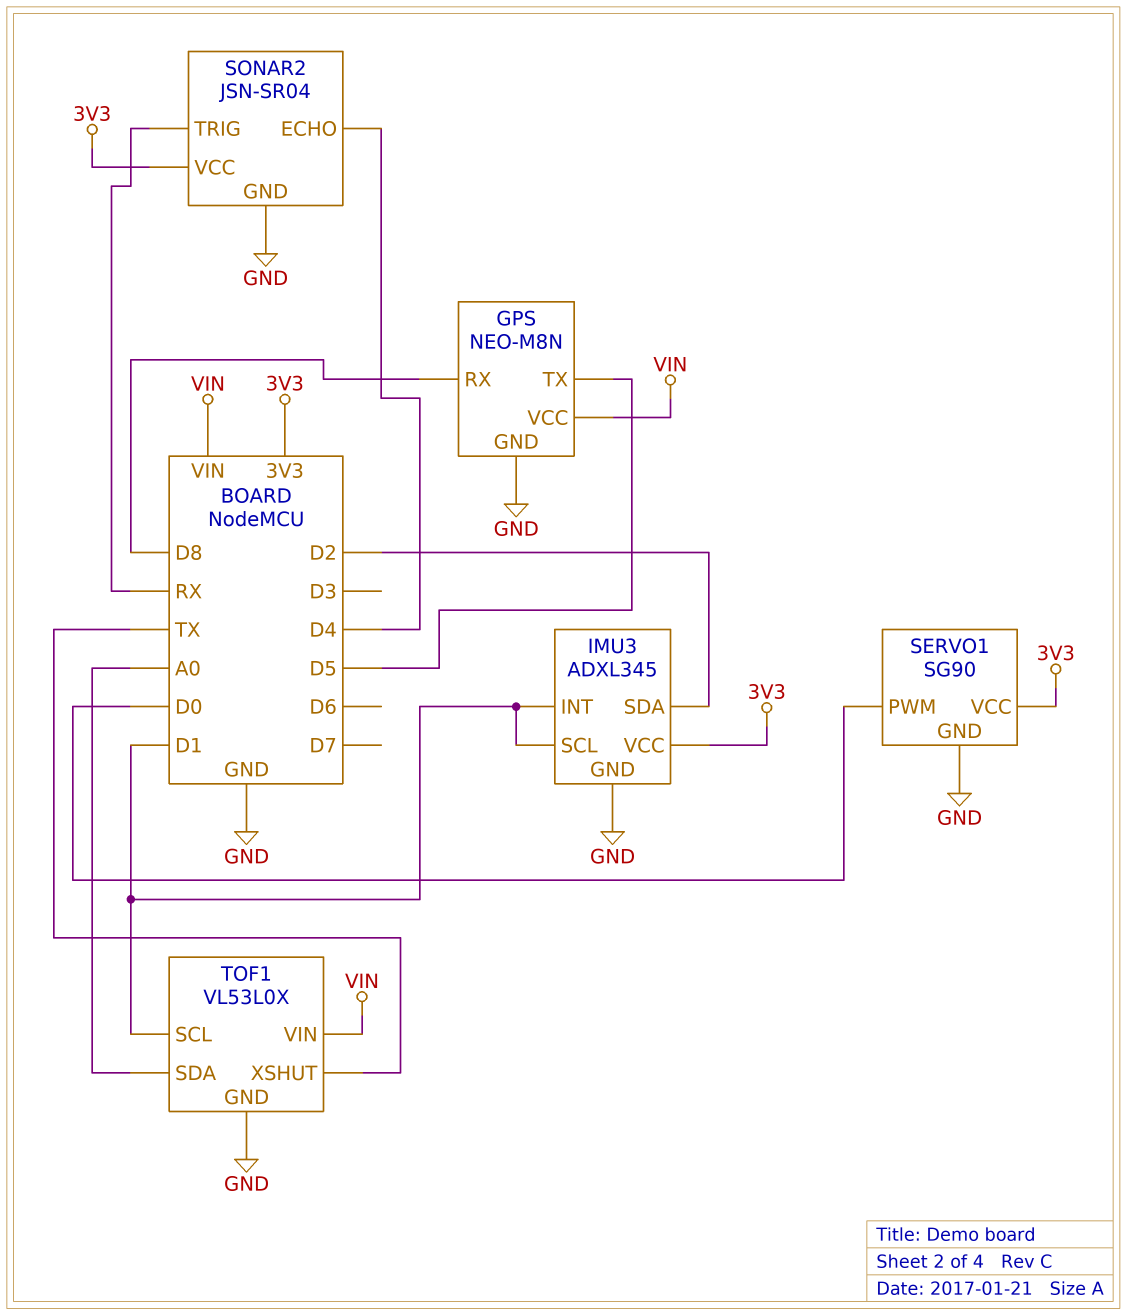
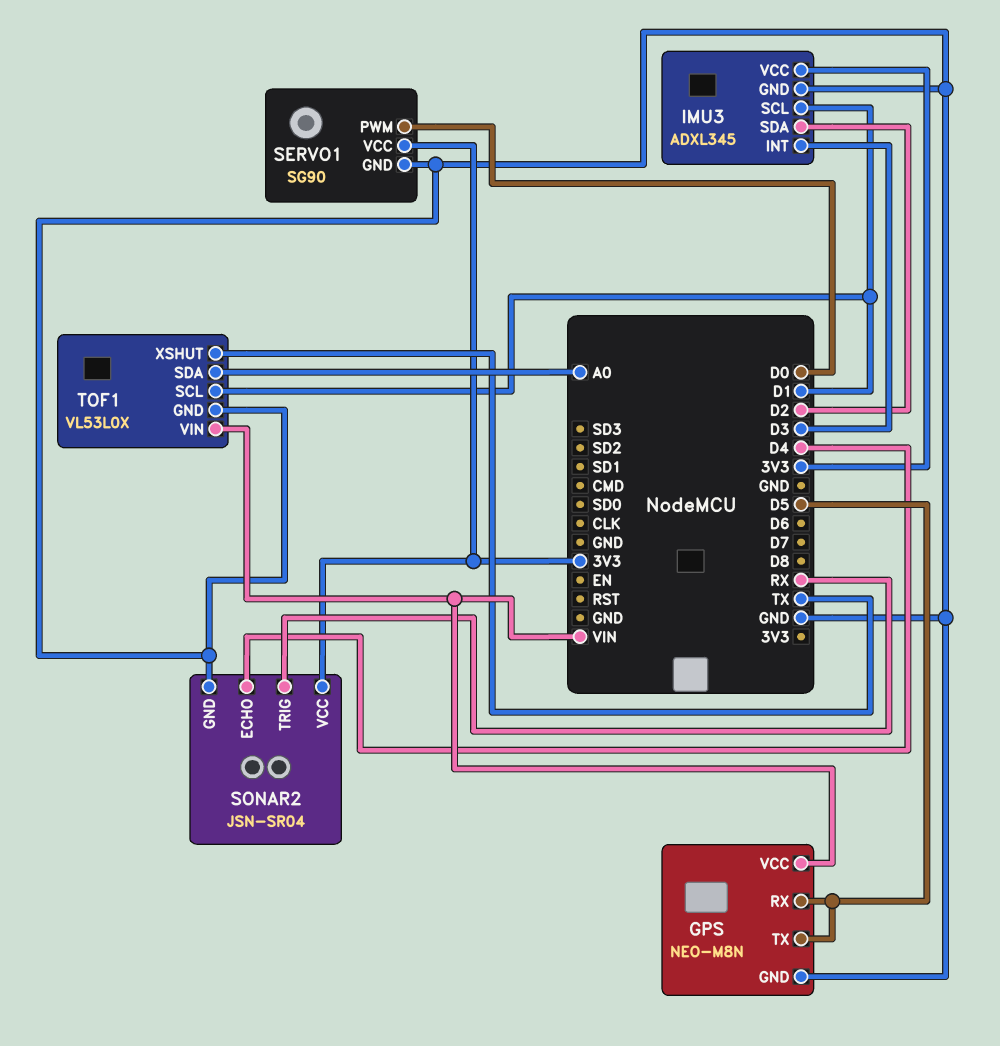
GPS pin RX: D8 -> D5
IMU3 pin INT: D1 -> D3

